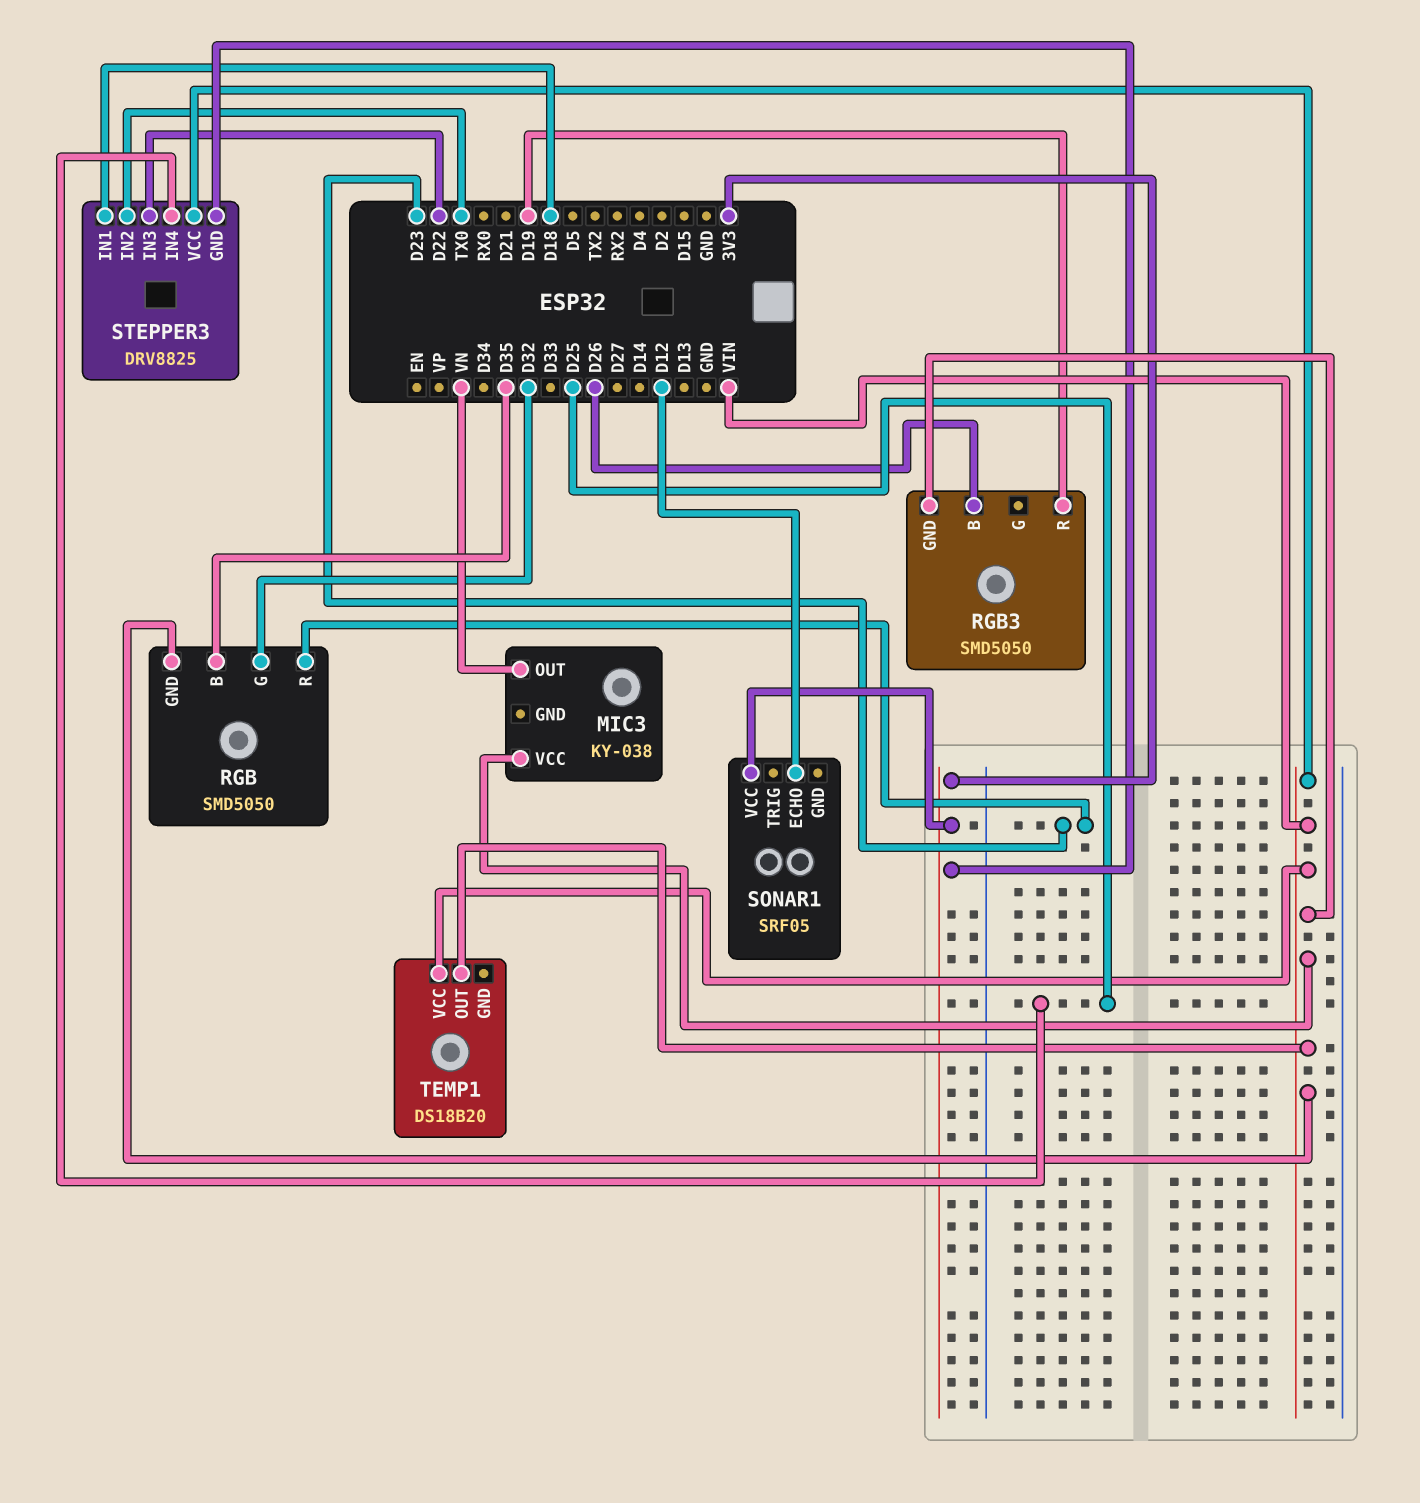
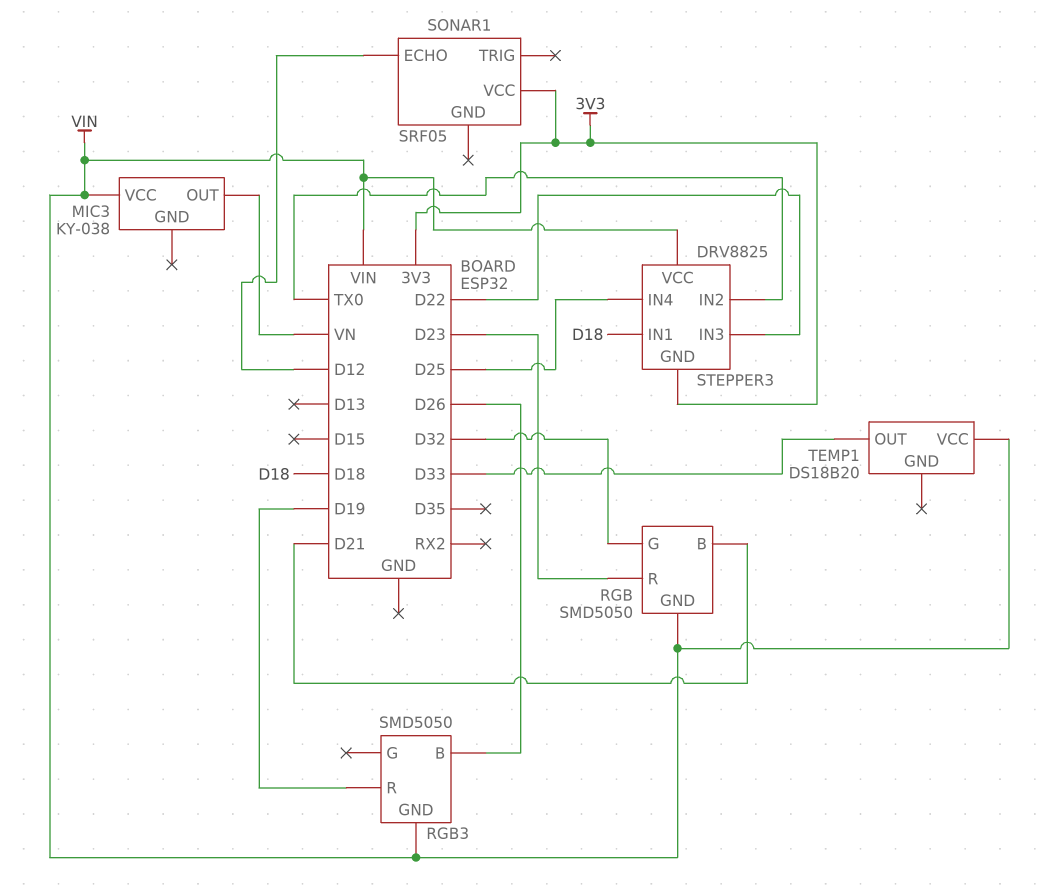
RGB pin B: D35 -> D21
TEMP1 pin OUT: VIN -> D33

